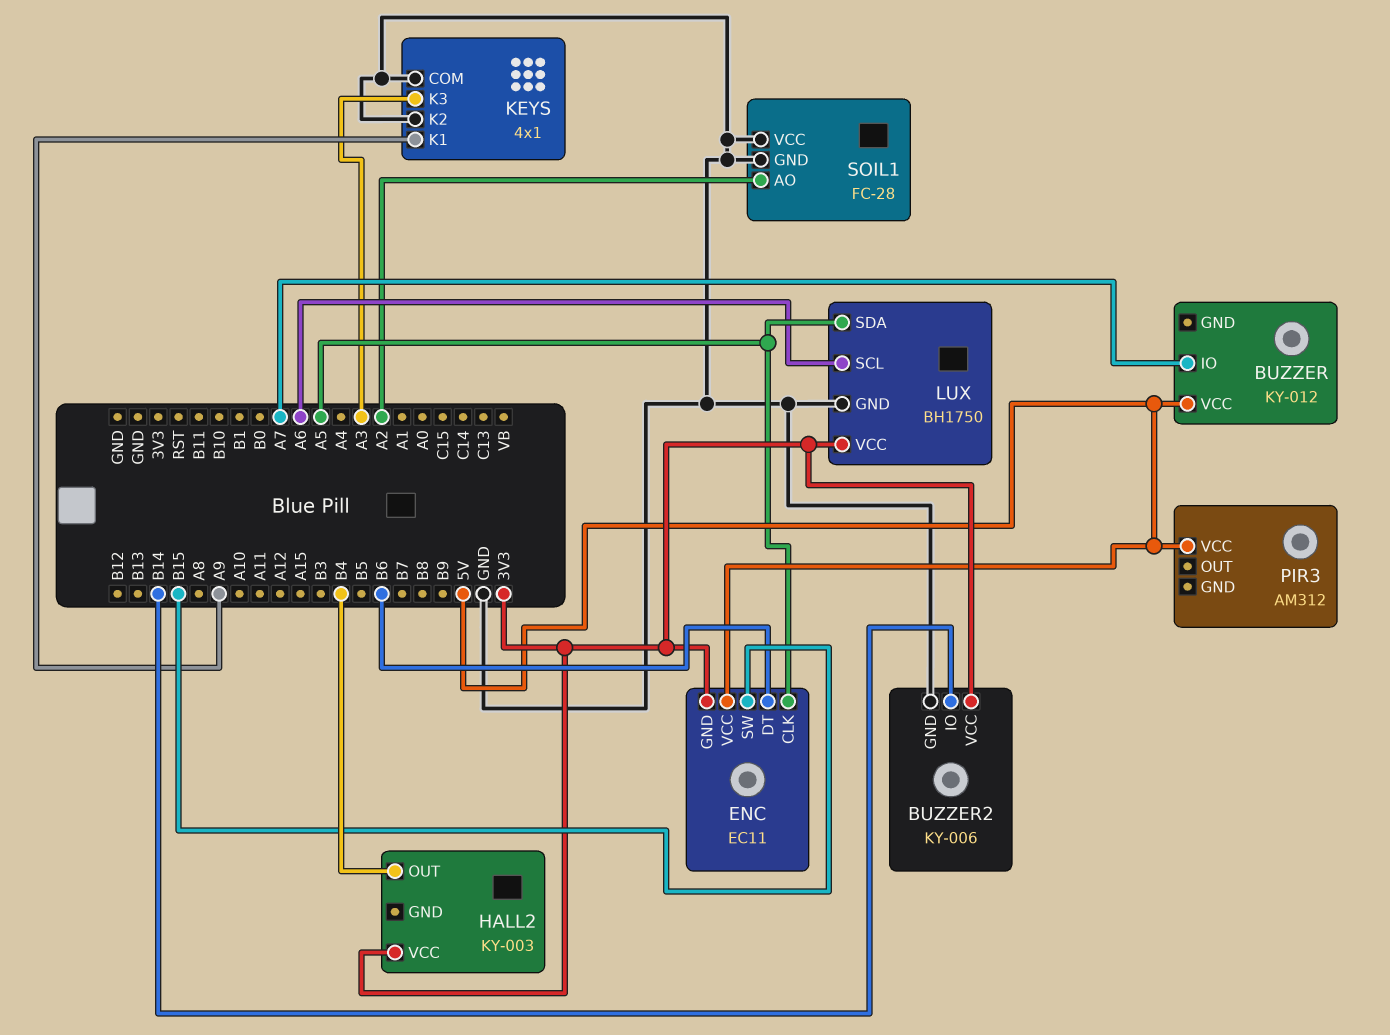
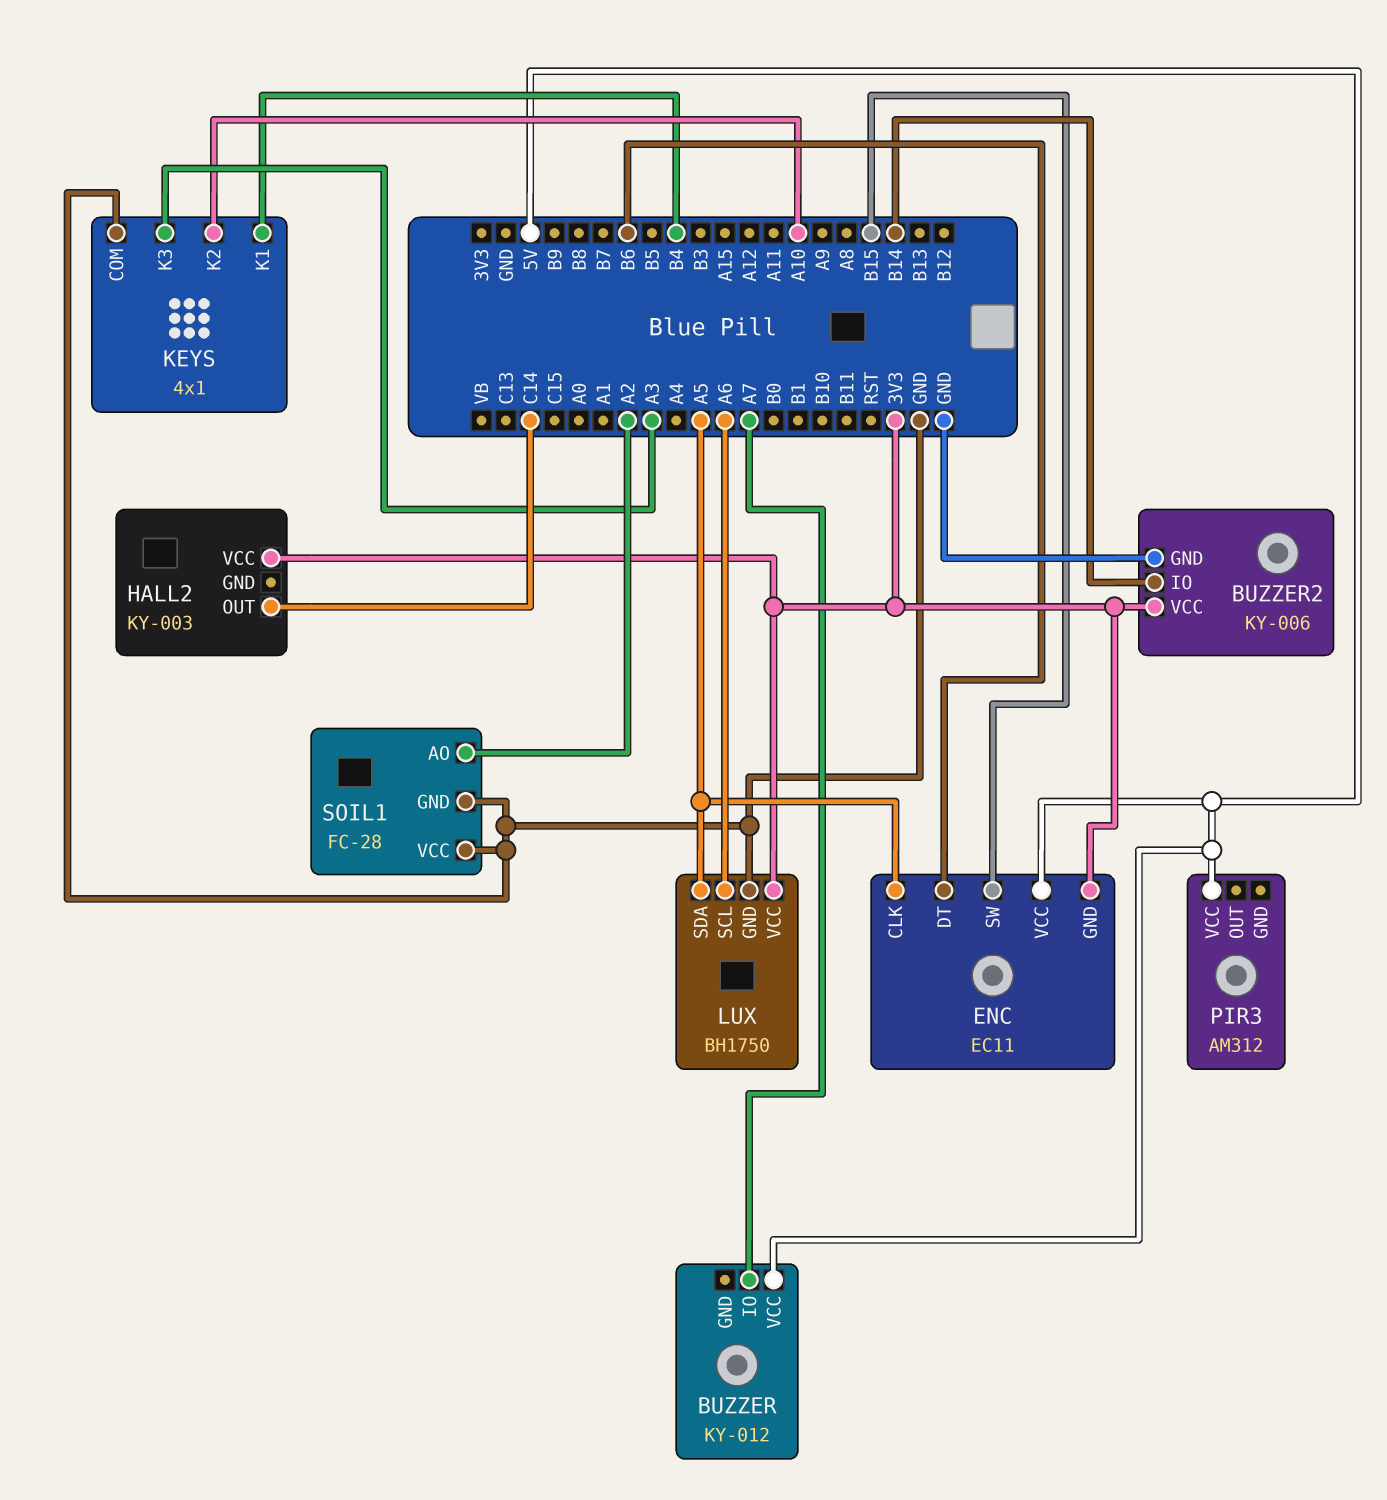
HALL2 pin OUT: B4 -> C14
KEYS pin K1: A9 -> B4
KEYS pin K2: GND -> A10

